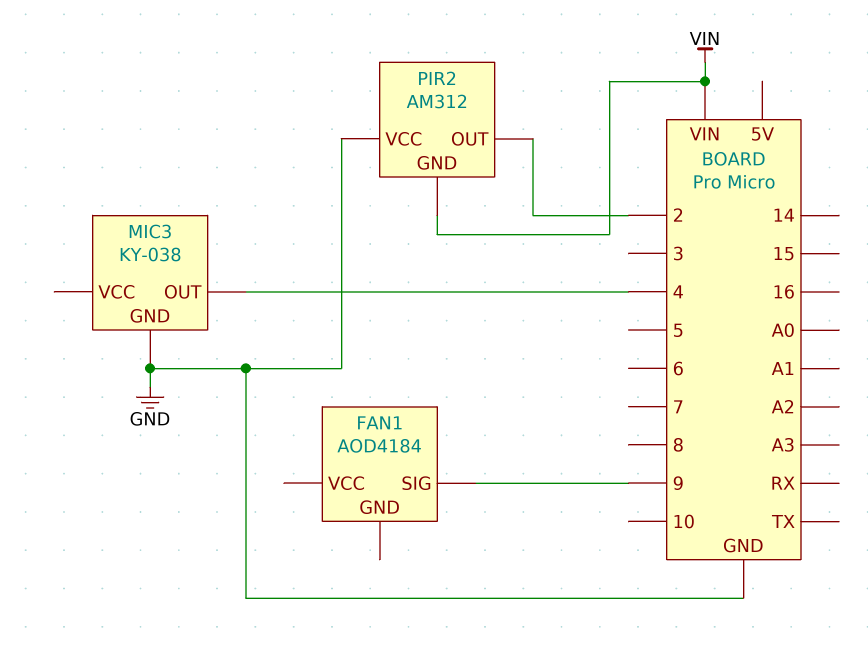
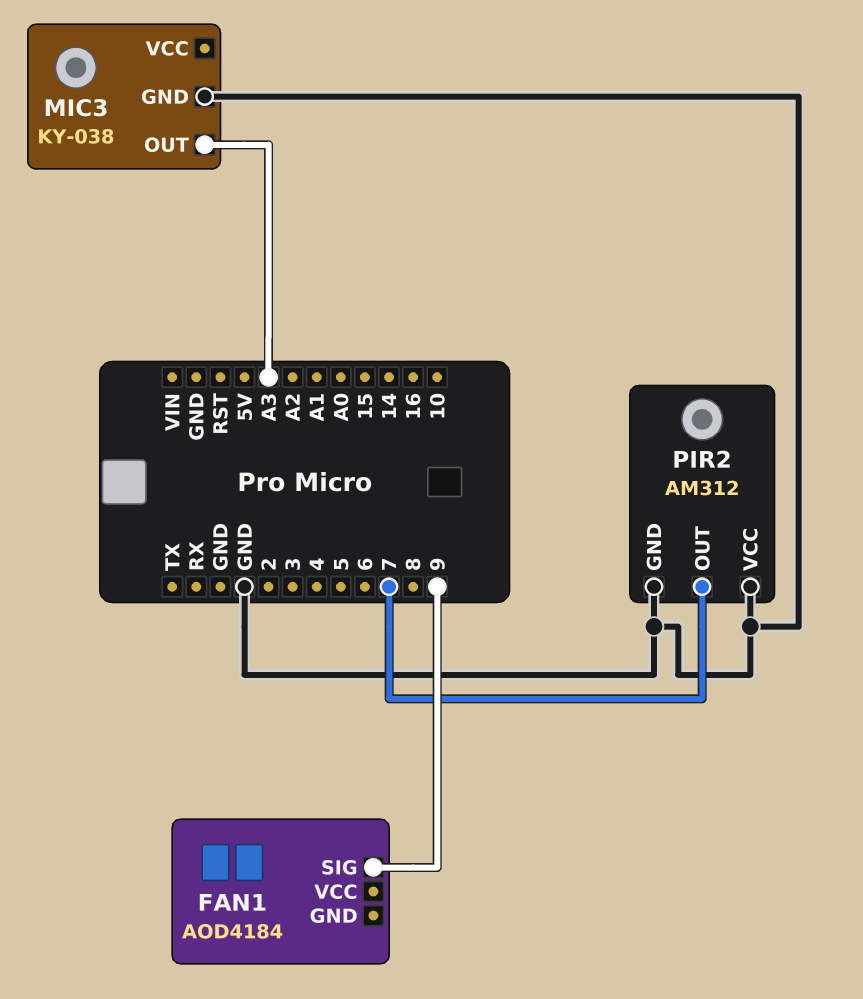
MIC3 pin OUT: 4 -> A3
PIR2 pin GND: VIN -> GND
PIR2 pin OUT: 2 -> 7

